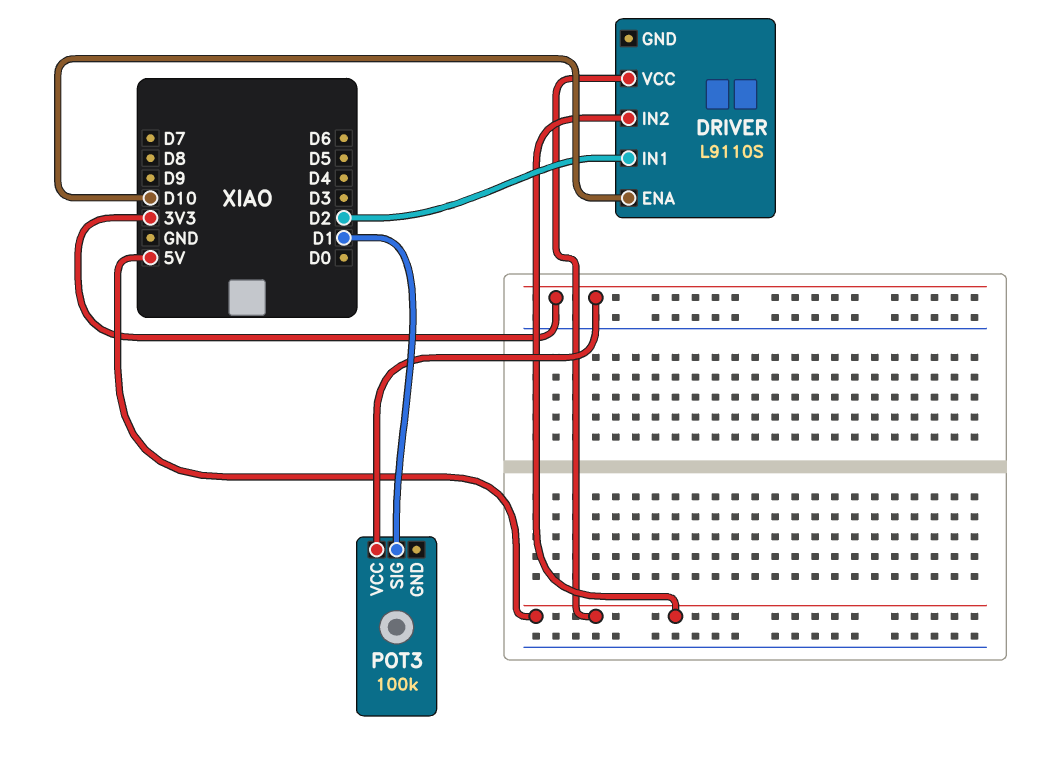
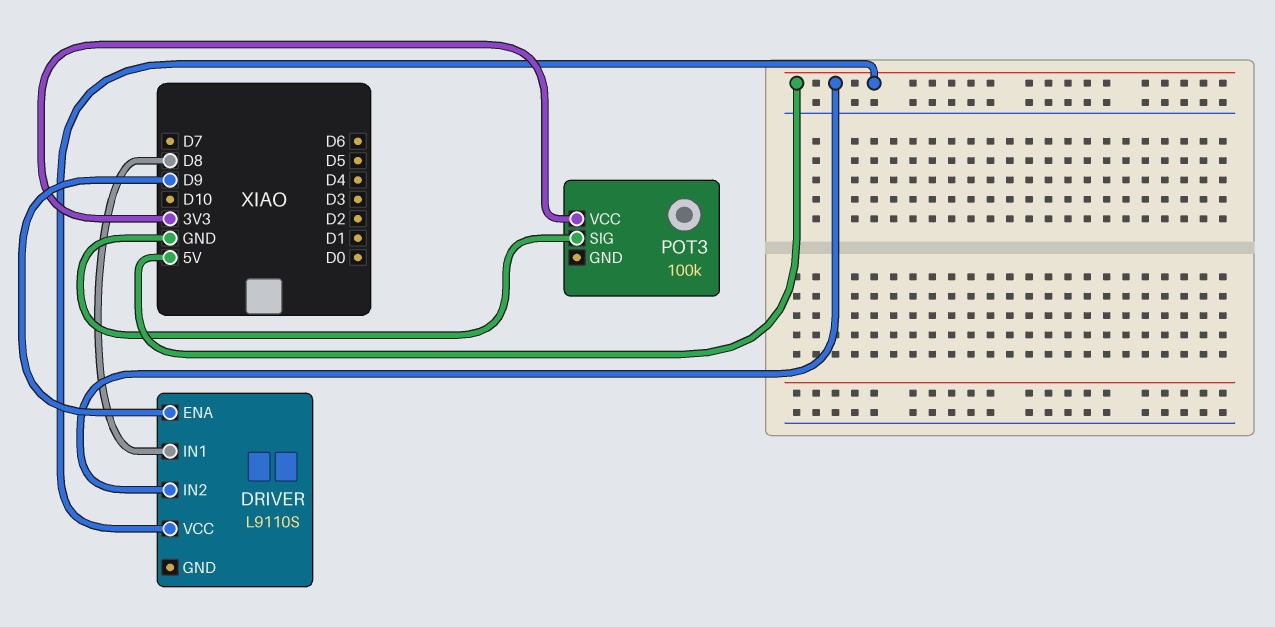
DRIVER pin ENA: D10 -> D9
DRIVER pin IN1: D2 -> D8
POT3 pin SIG: D1 -> GND

